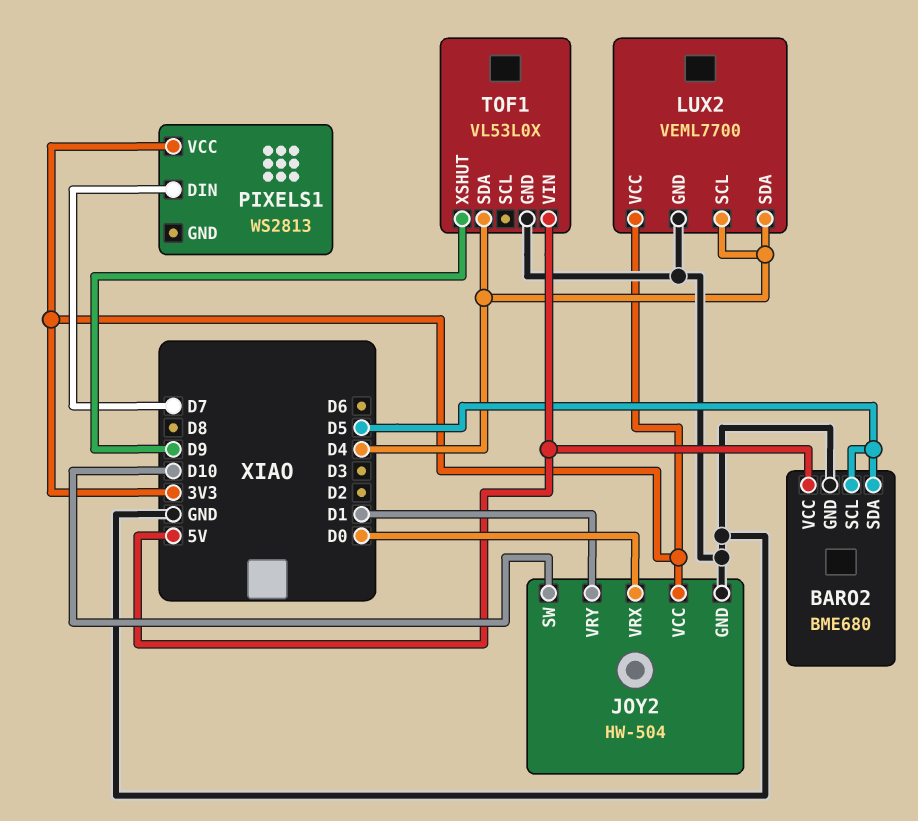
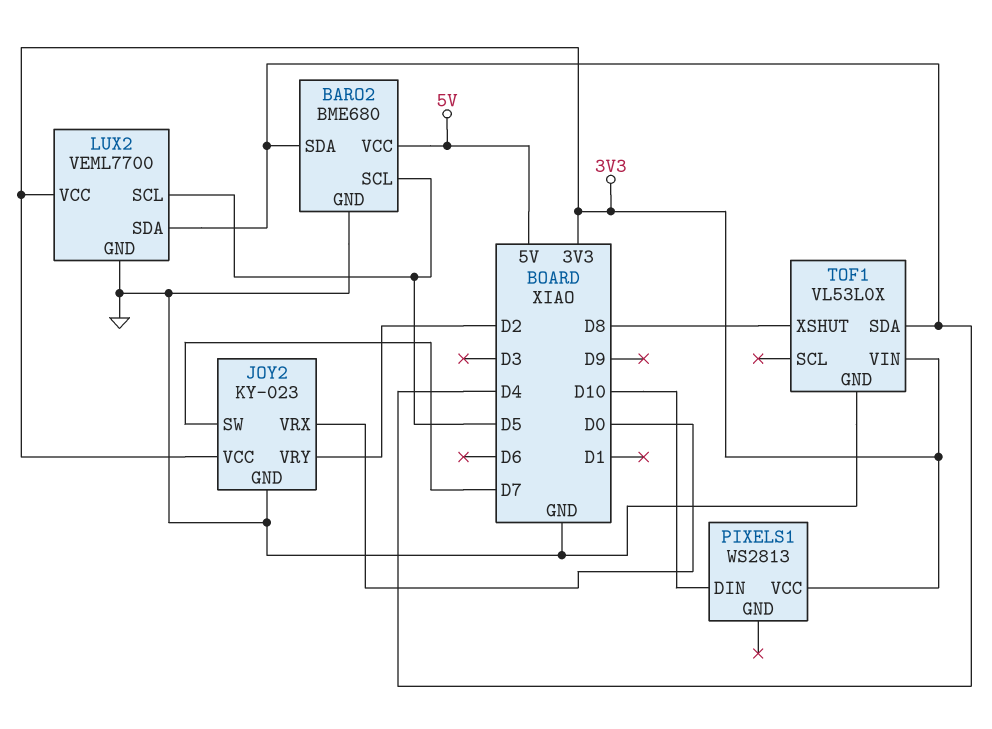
BARO2 pin SDA: D5 -> D4
JOY2: HW-504 -> KY-023
JOY2 pin SW: D10 -> D7
JOY2 pin VRY: D1 -> D2
LUX2 pin SCL: D4 -> D5
PIXELS1 pin DIN: D7 -> D10
TOF1 pin VIN: 5V -> 3V3
TOF1 pin XSHUT: D9 -> D8

